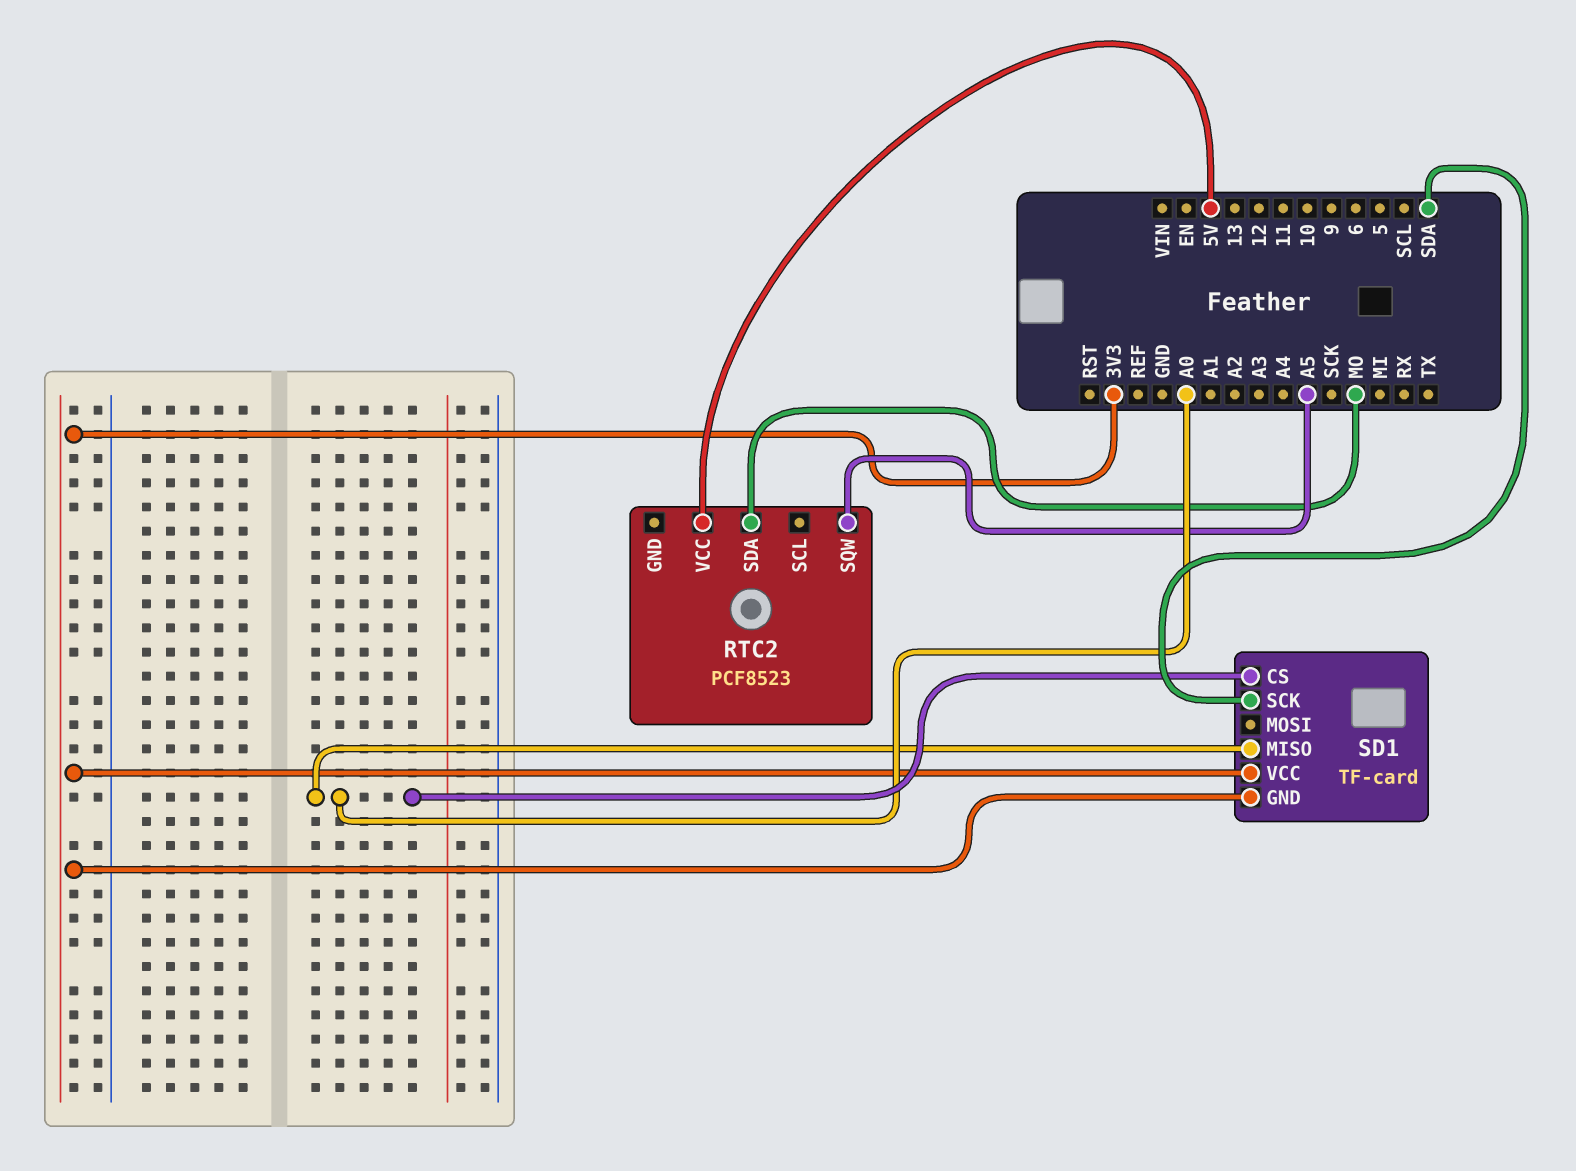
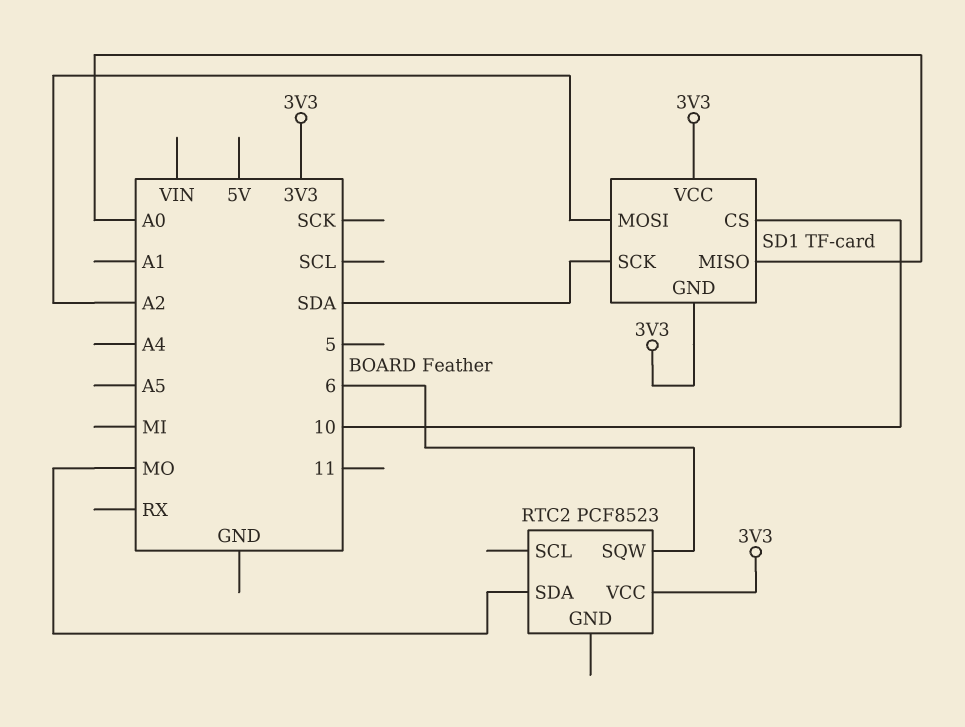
RTC2 pin SQW: A5 -> 6
RTC2 pin VCC: 5V -> 3V3
SD1 pin CS: A0 -> 10
SD1 pin MOSI: none -> A2

